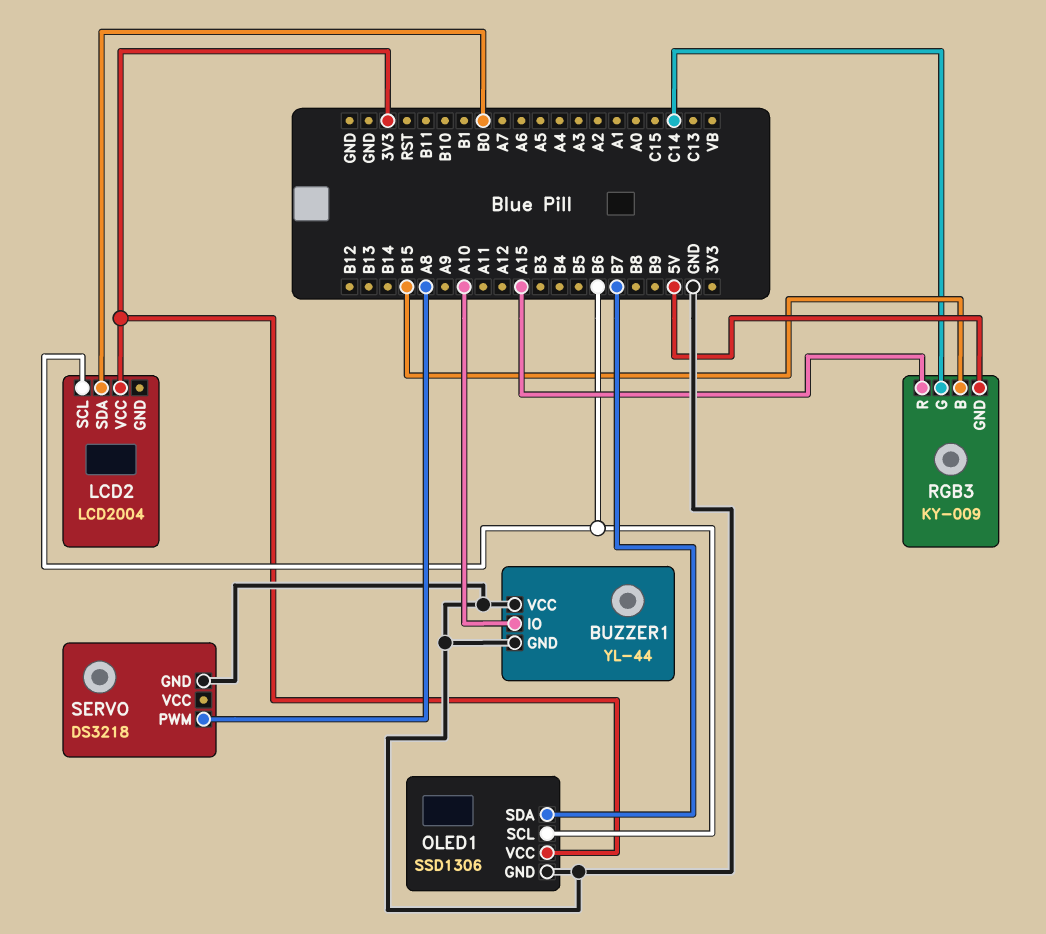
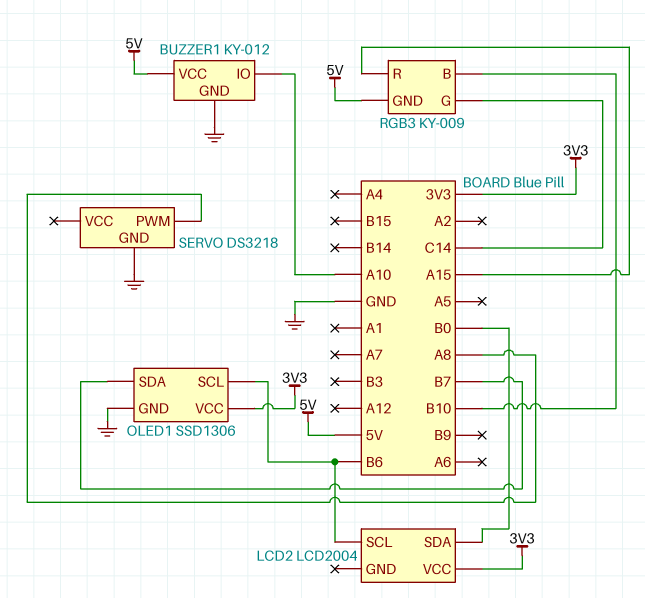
BUZZER1: YL-44 -> KY-012
BUZZER1 pin VCC: GND -> 5V
RGB3 pin B: B15 -> B10

